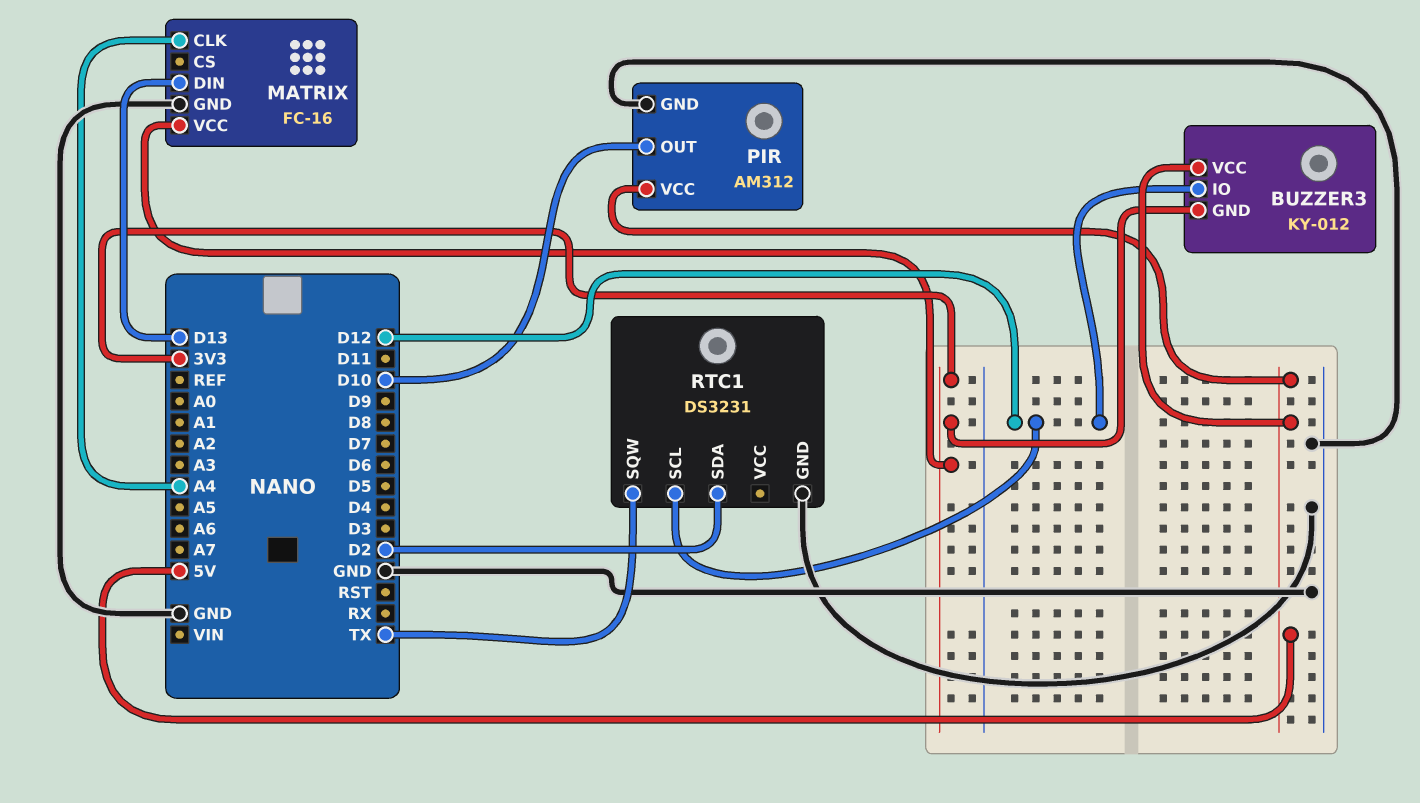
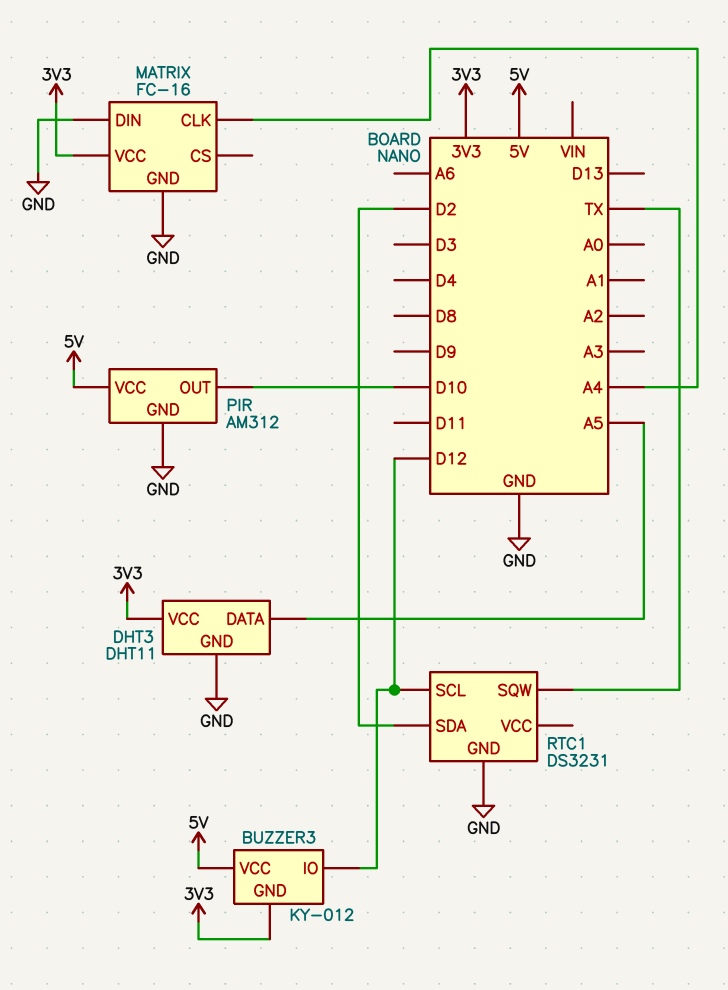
DHT3: none -> DHT11
DHT3 pin DATA: none -> A5
DHT3 pin GND: none -> GND
DHT3 pin VCC: none -> 3V3
MATRIX pin DIN: D13 -> GND

